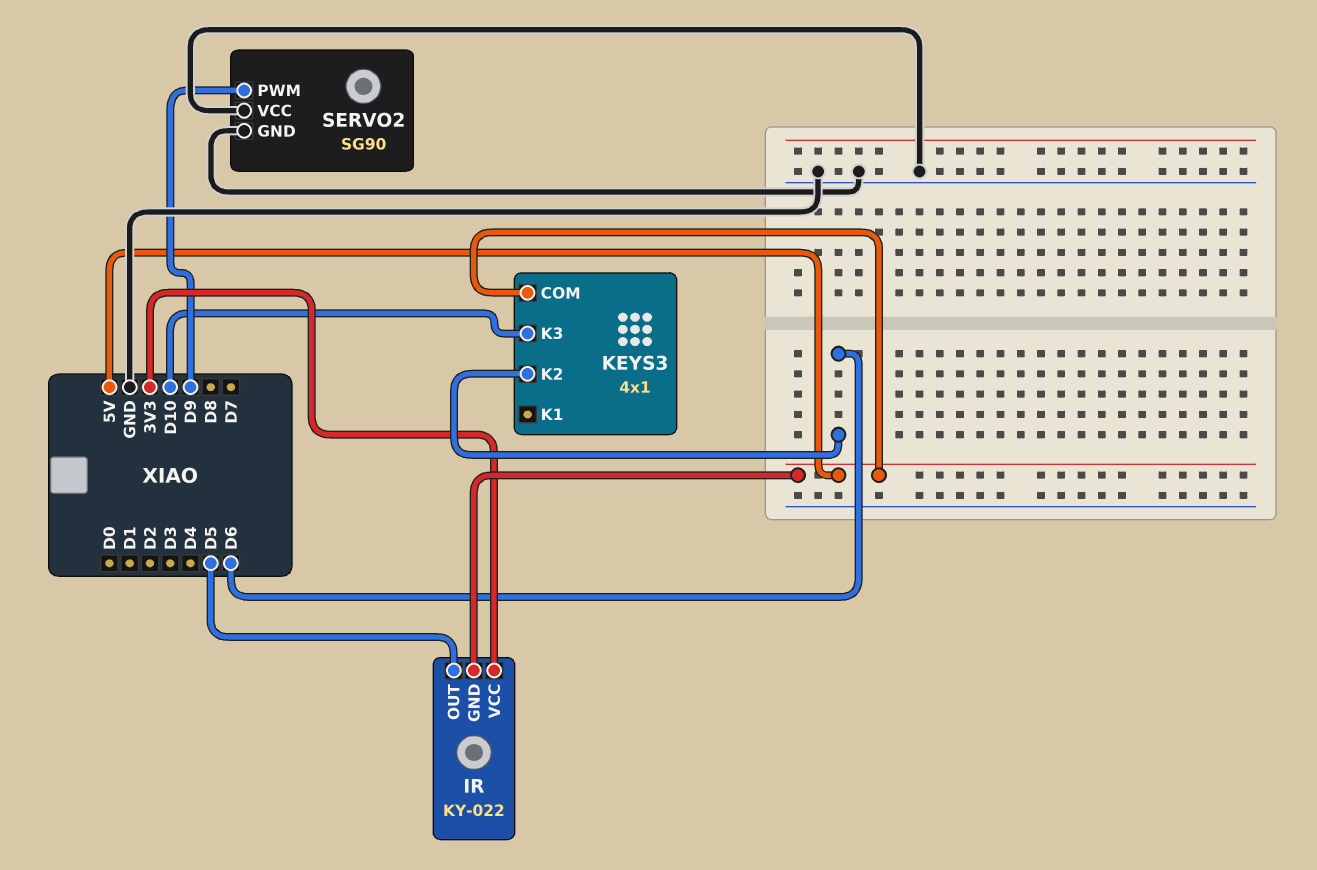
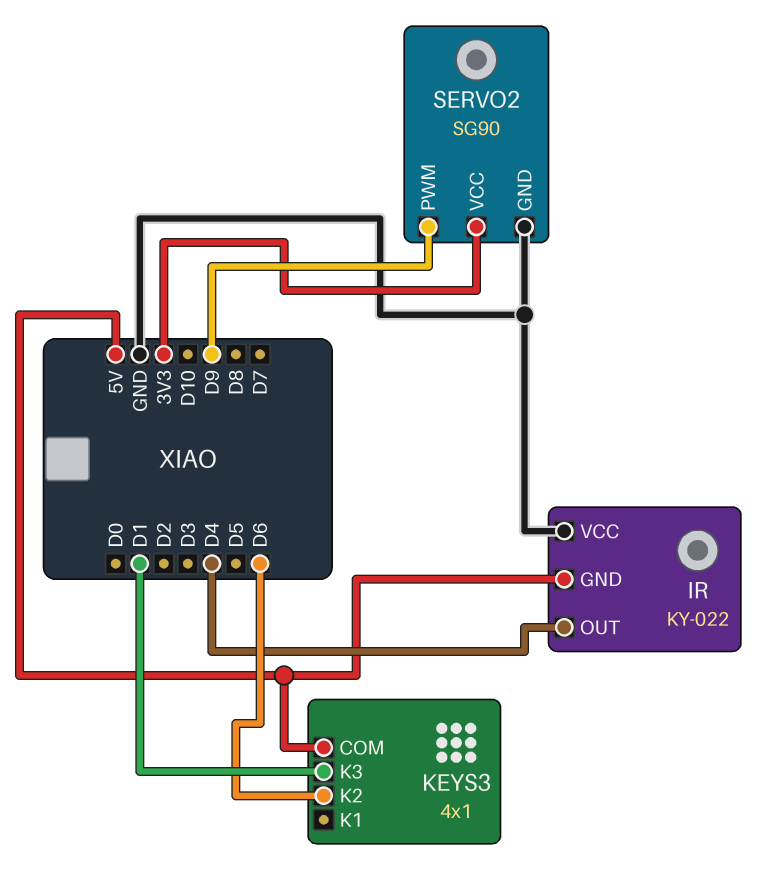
IR pin OUT: D5 -> D4
IR pin VCC: 3V3 -> GND
KEYS3 pin K3: D10 -> D1
SERVO2 pin VCC: GND -> 3V3

